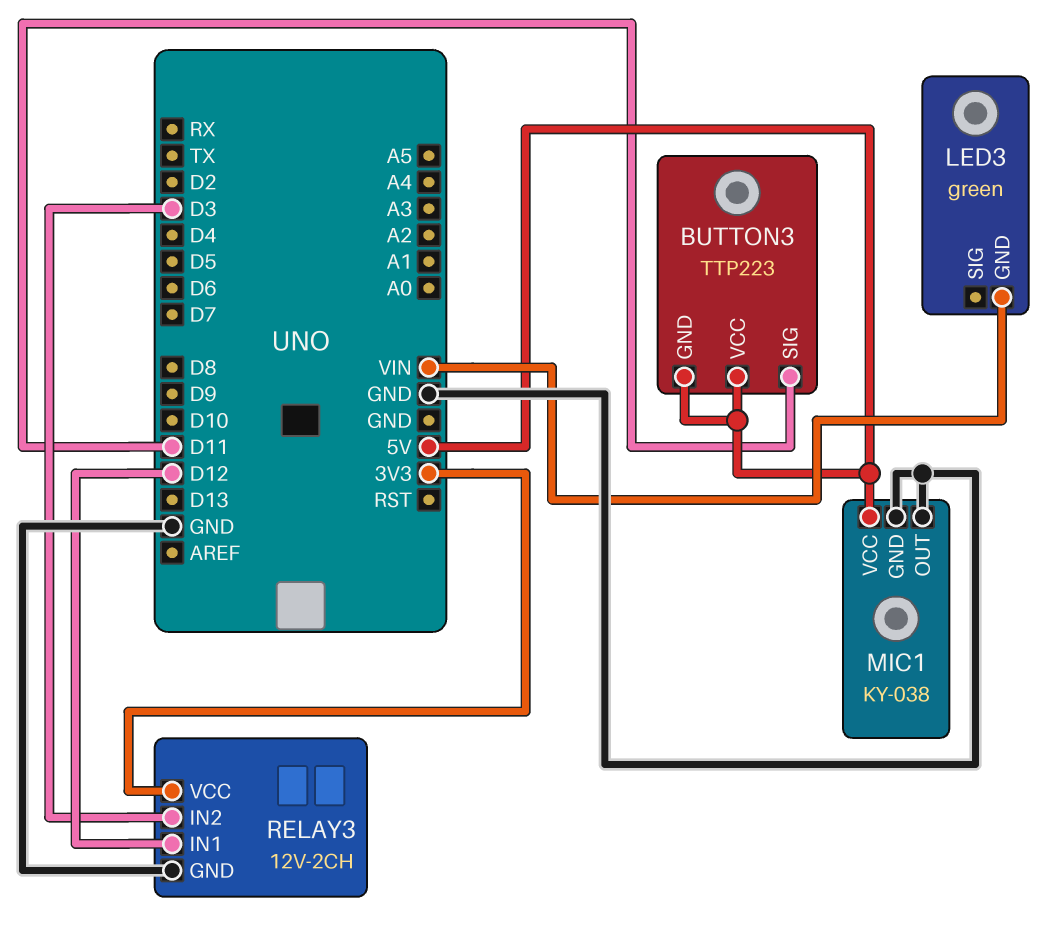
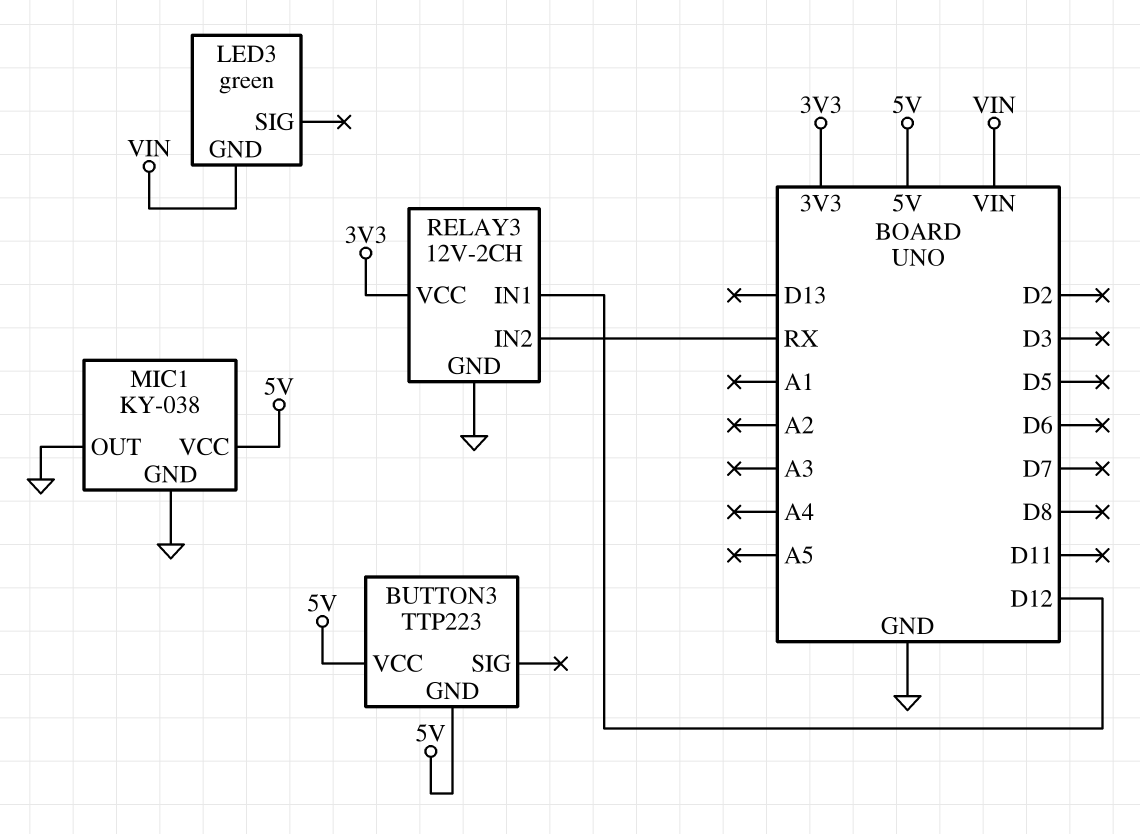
BUTTON3 pin SIG: D11 -> none
RELAY3 pin IN2: D3 -> RX

